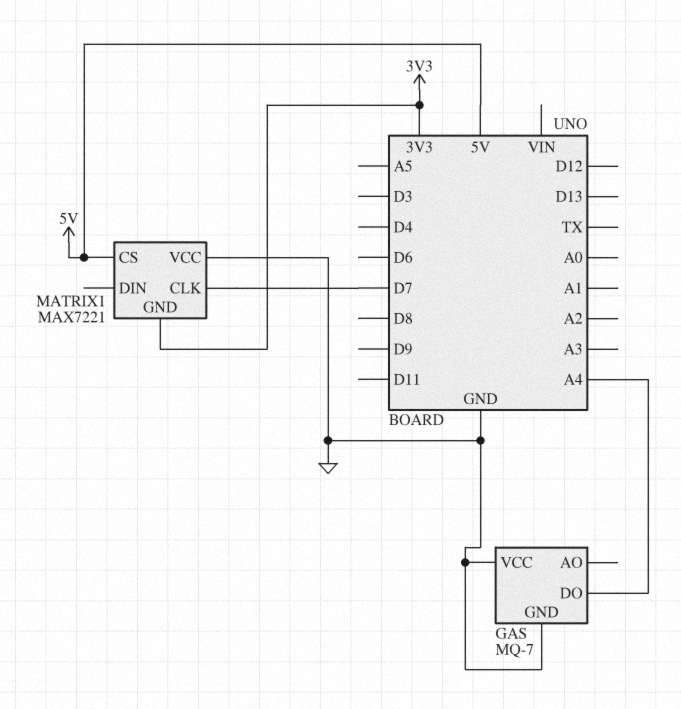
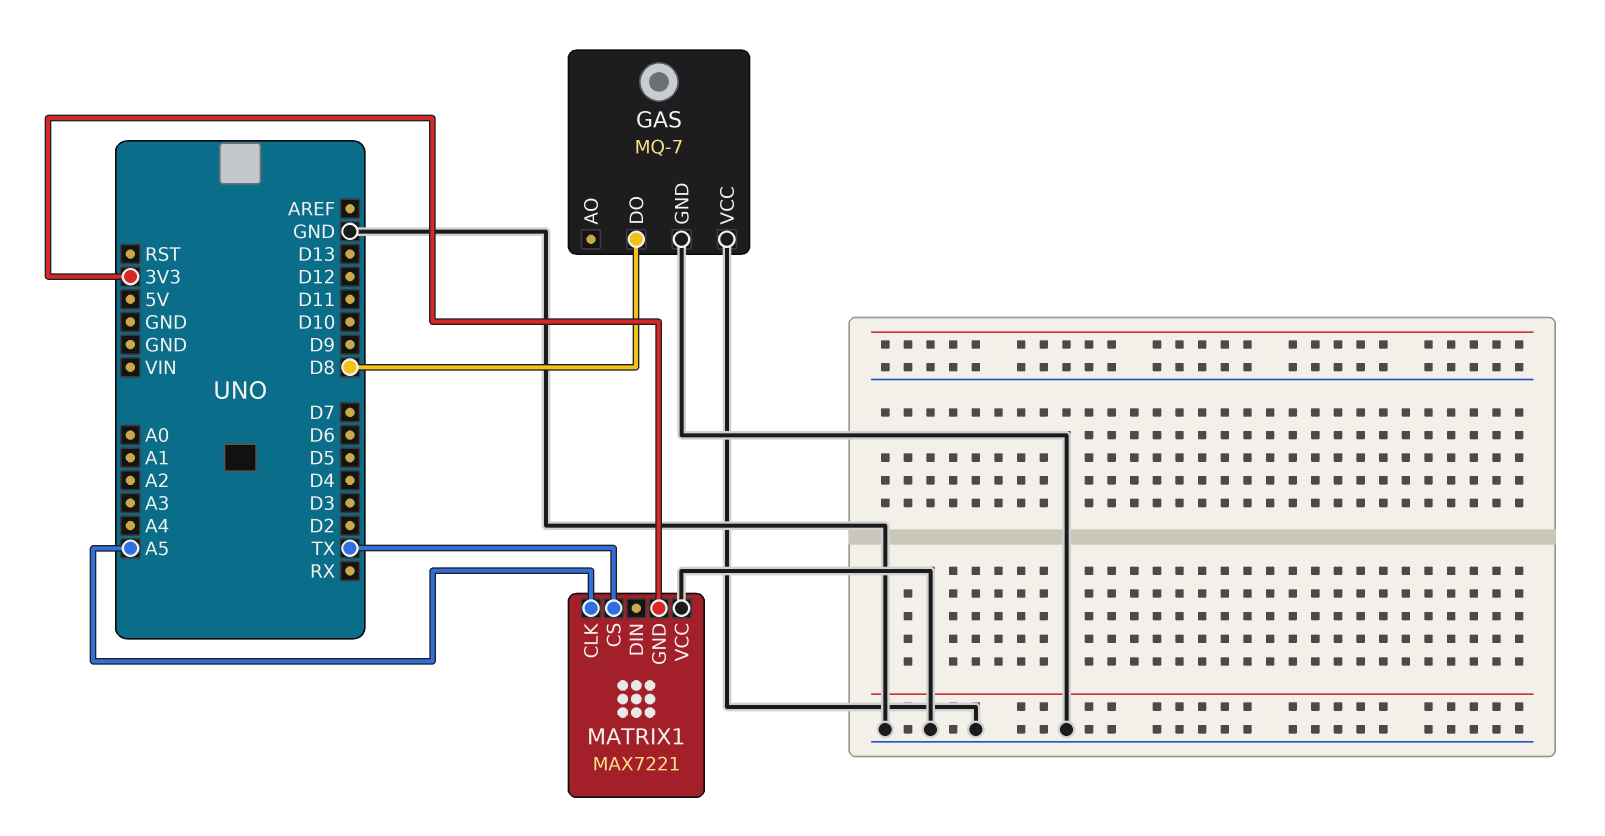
GAS pin DO: A4 -> D8
MATRIX1 pin CLK: D7 -> A5
MATRIX1 pin CS: 5V -> TX

